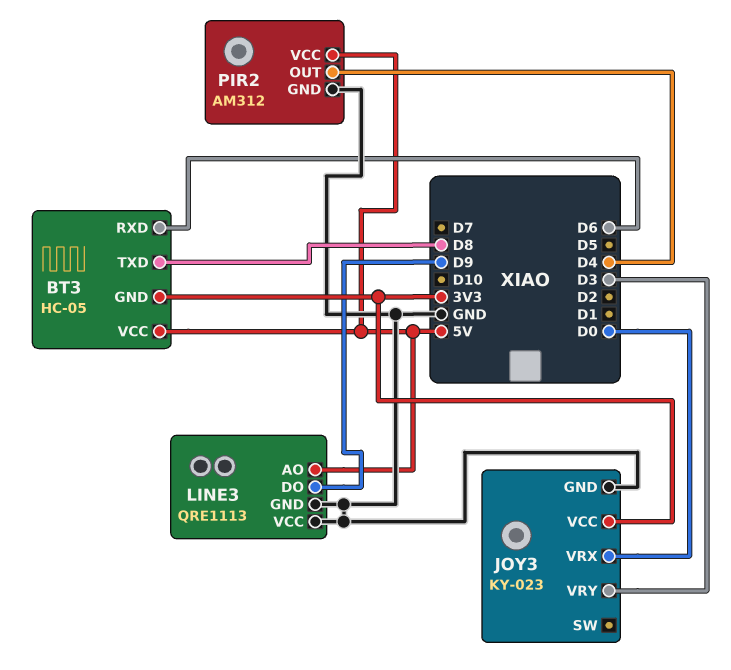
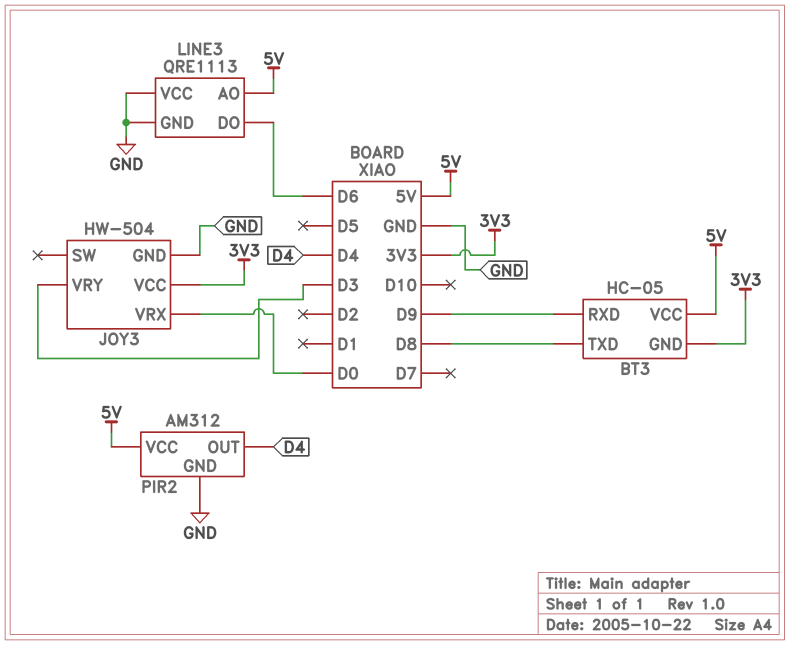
BT3 pin RXD: D6 -> D9
JOY3: KY-023 -> HW-504
LINE3 pin DO: D9 -> D6

